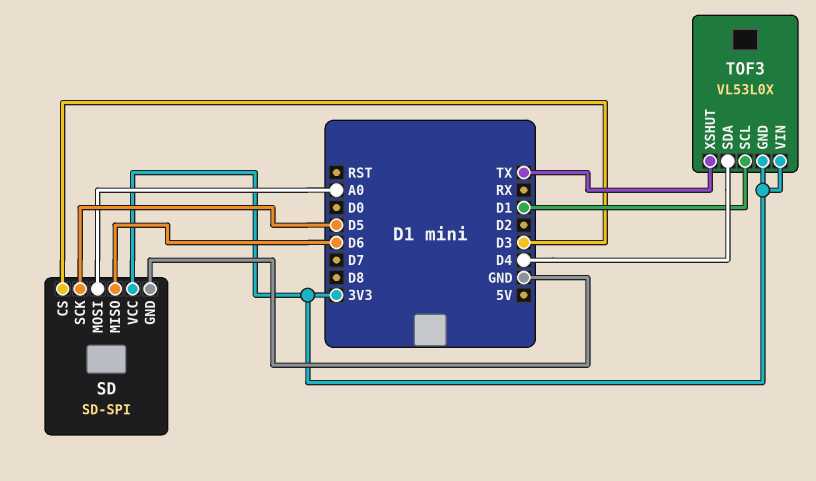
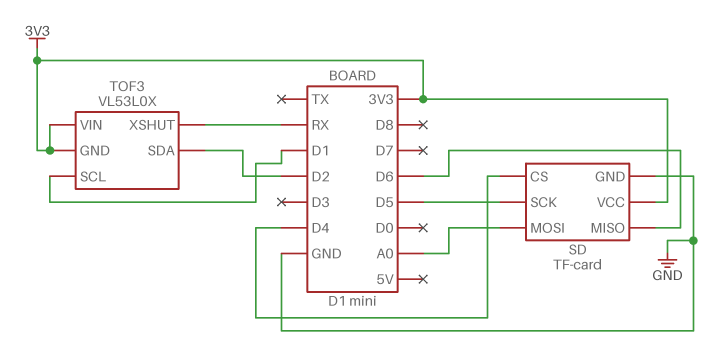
SD: SD-SPI -> TF-card
SD pin CS: D3 -> D4
TOF3 pin SDA: D4 -> D2
TOF3 pin XSHUT: TX -> RX

